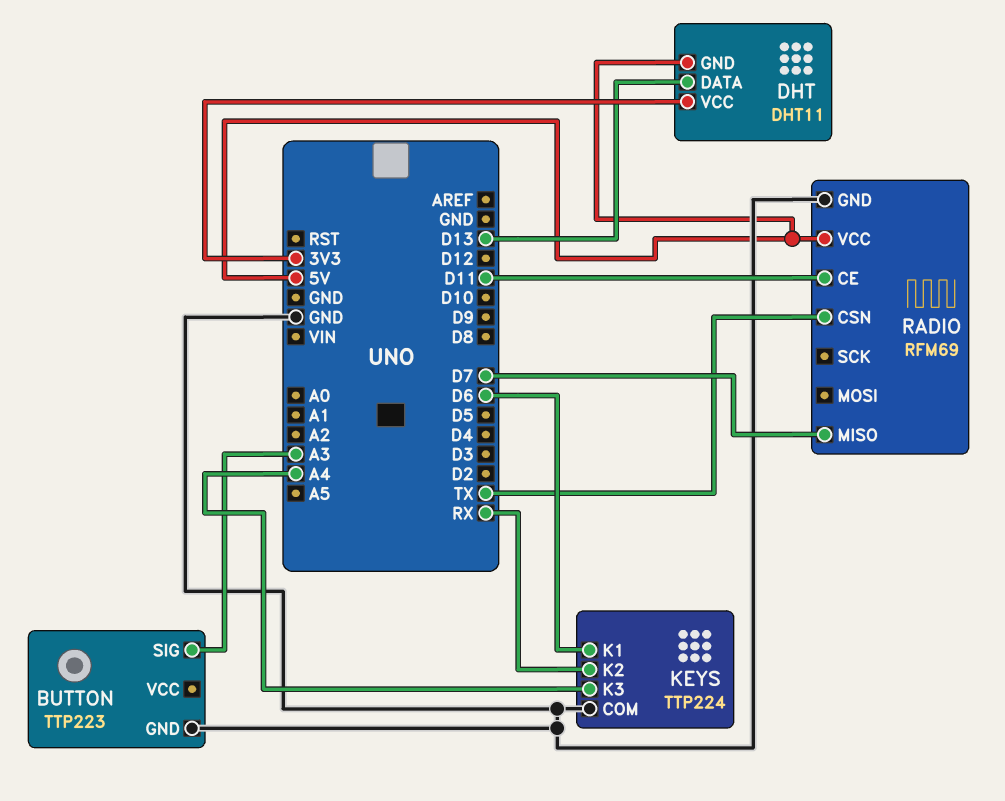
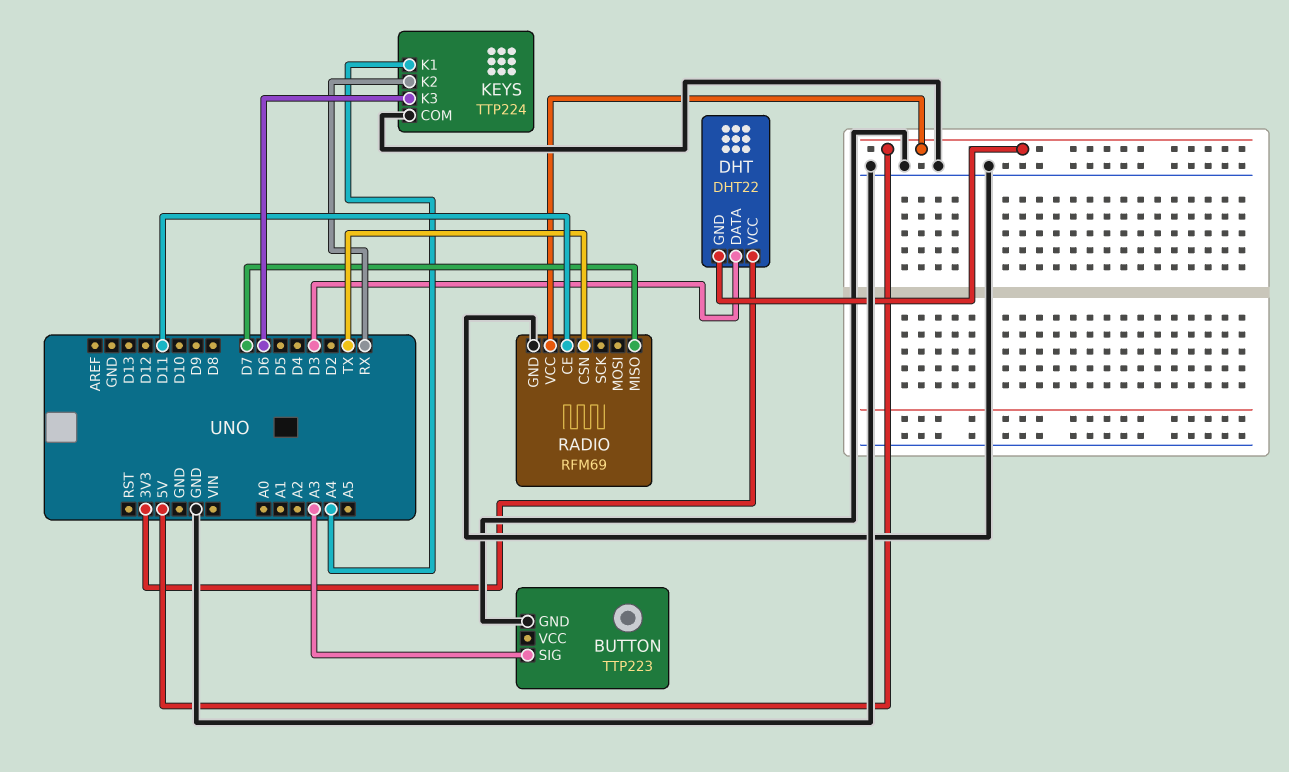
DHT: DHT11 -> DHT22
DHT pin DATA: D13 -> D3
KEYS pin K1: D6 -> A4
KEYS pin K3: A4 -> D6

